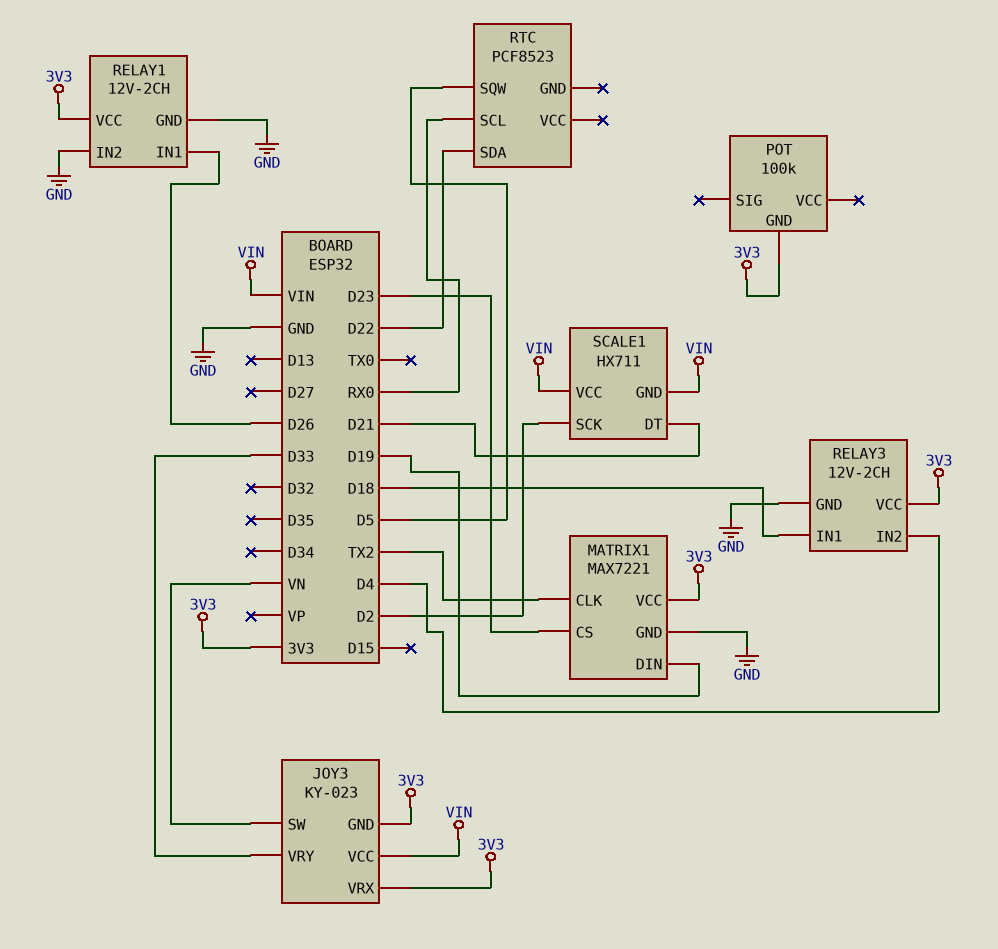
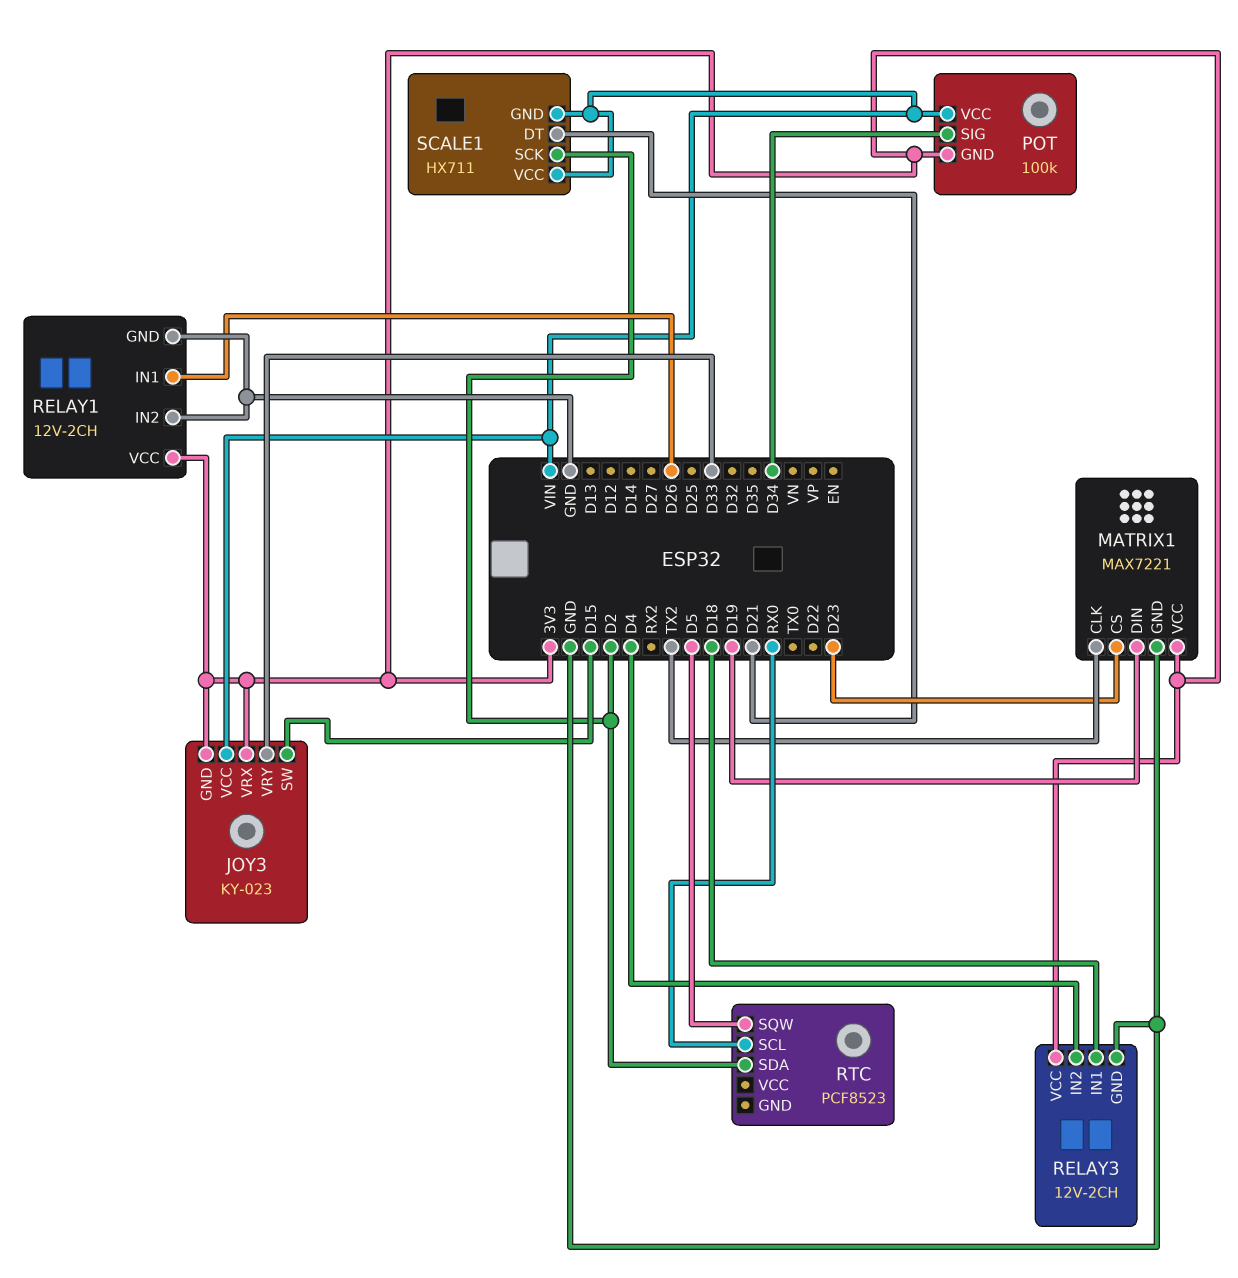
JOY3 pin SW: VN -> D15
POT pin SIG: none -> D34
POT pin VCC: none -> VIN
RTC pin SDA: D22 -> D2

